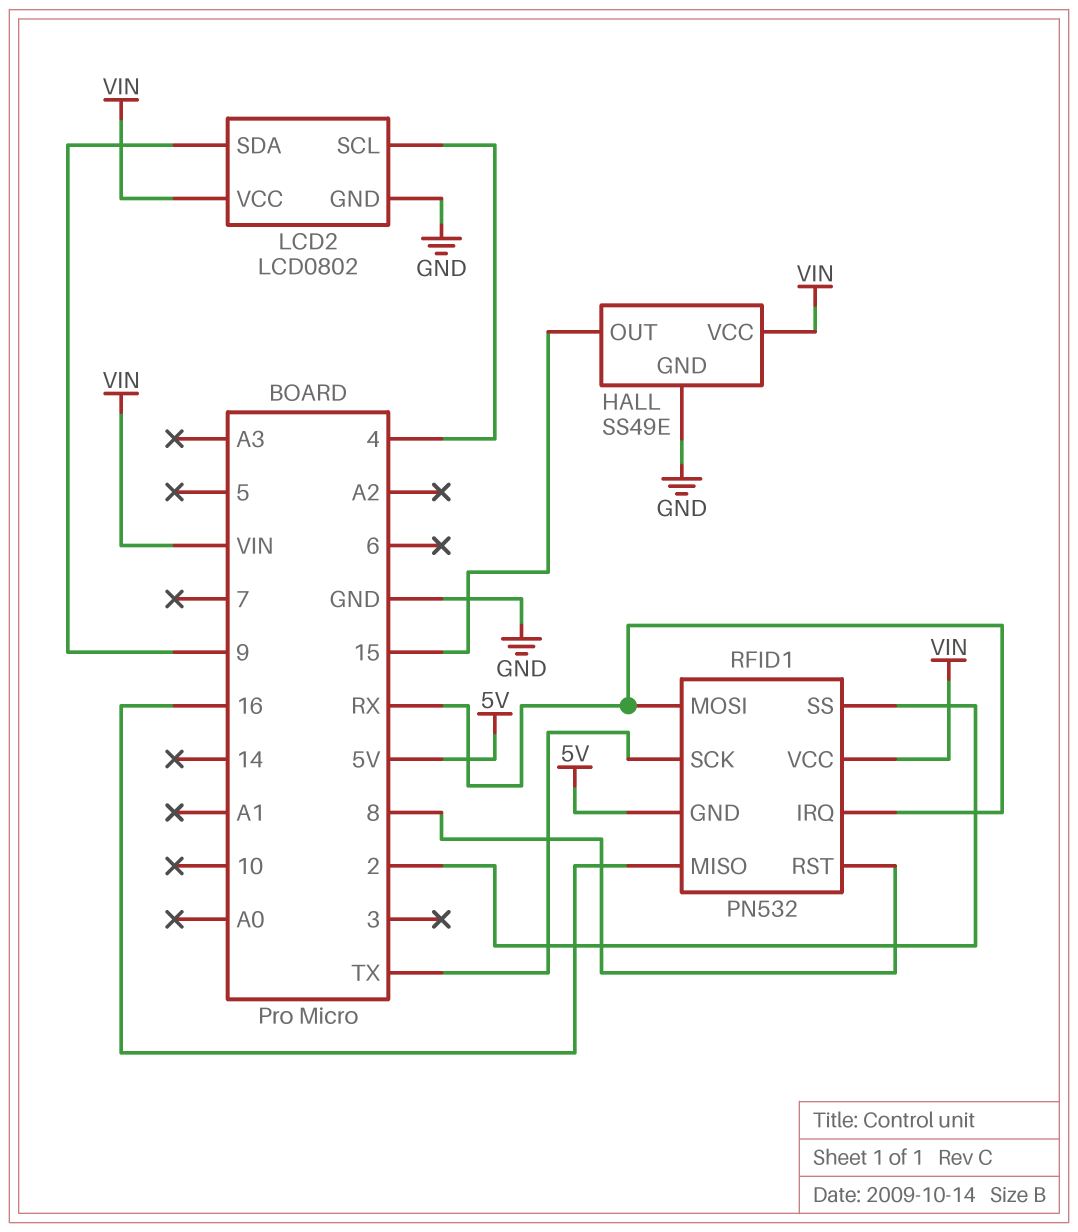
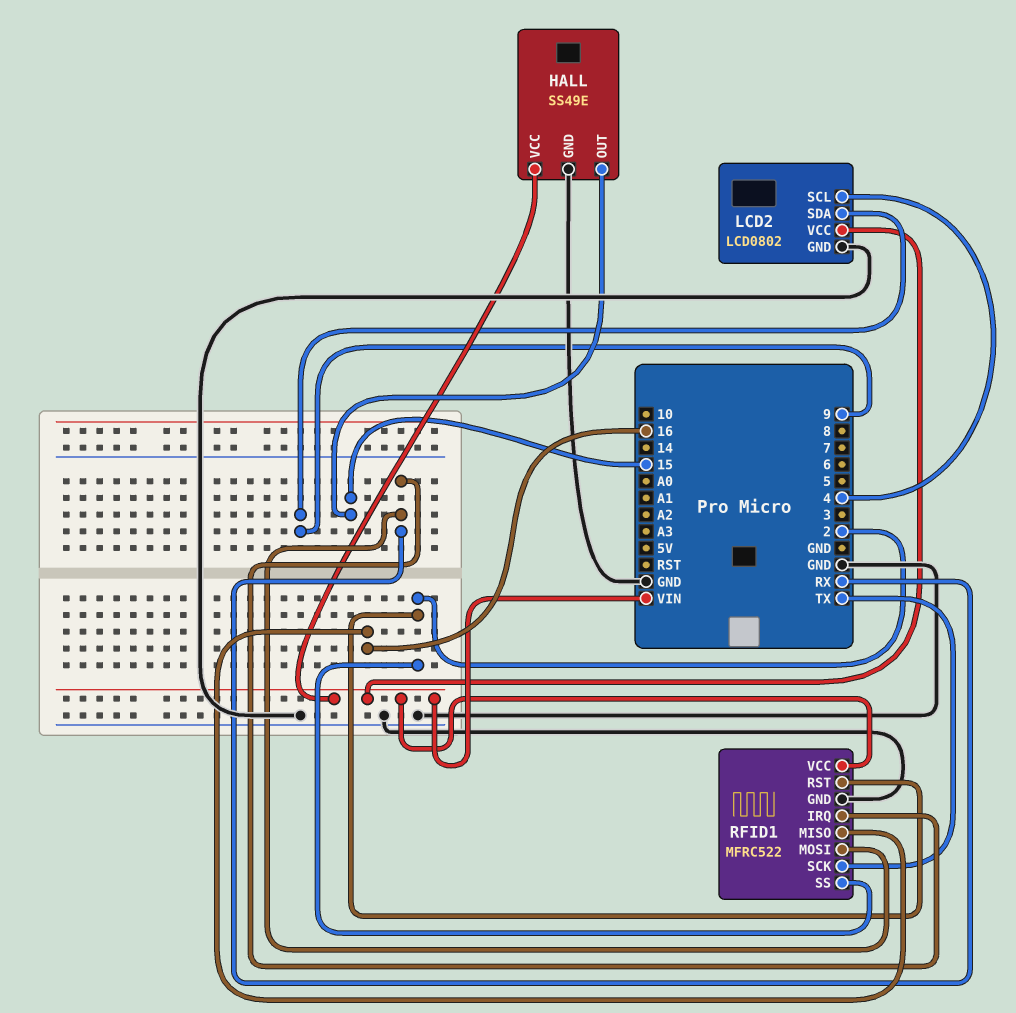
RFID1: PN532 -> MFRC522
RFID1 pin GND: 5V -> GND
RFID1 pin RST: 8 -> 2

